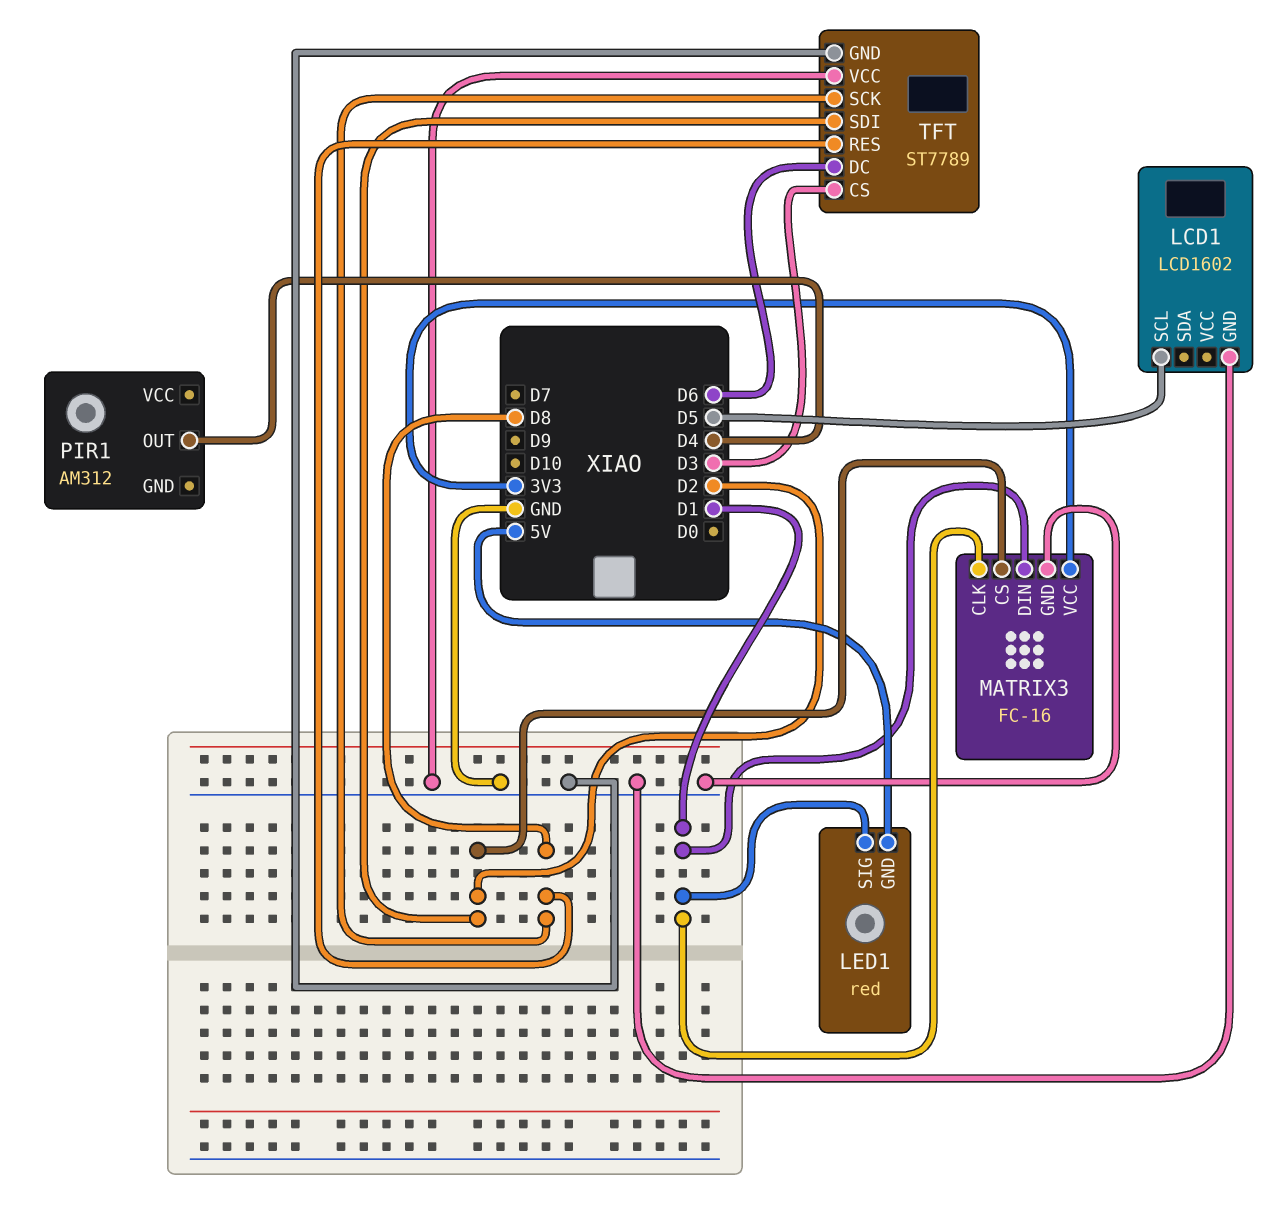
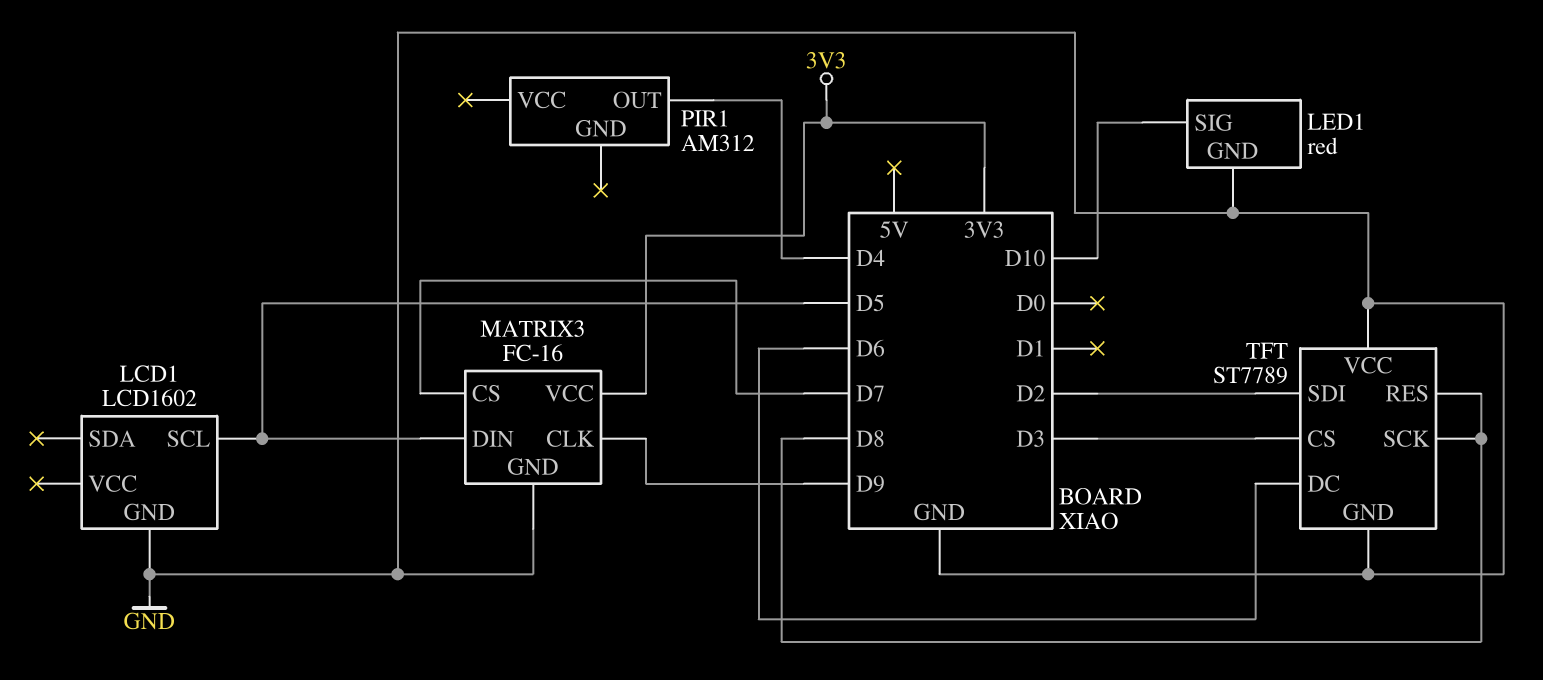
LED1 pin GND: 5V -> GND
LED1 pin SIG: D1 -> D10
MATRIX3 pin CLK: D1 -> D9
MATRIX3 pin CS: D2 -> D7
MATRIX3 pin DIN: D1 -> D5

